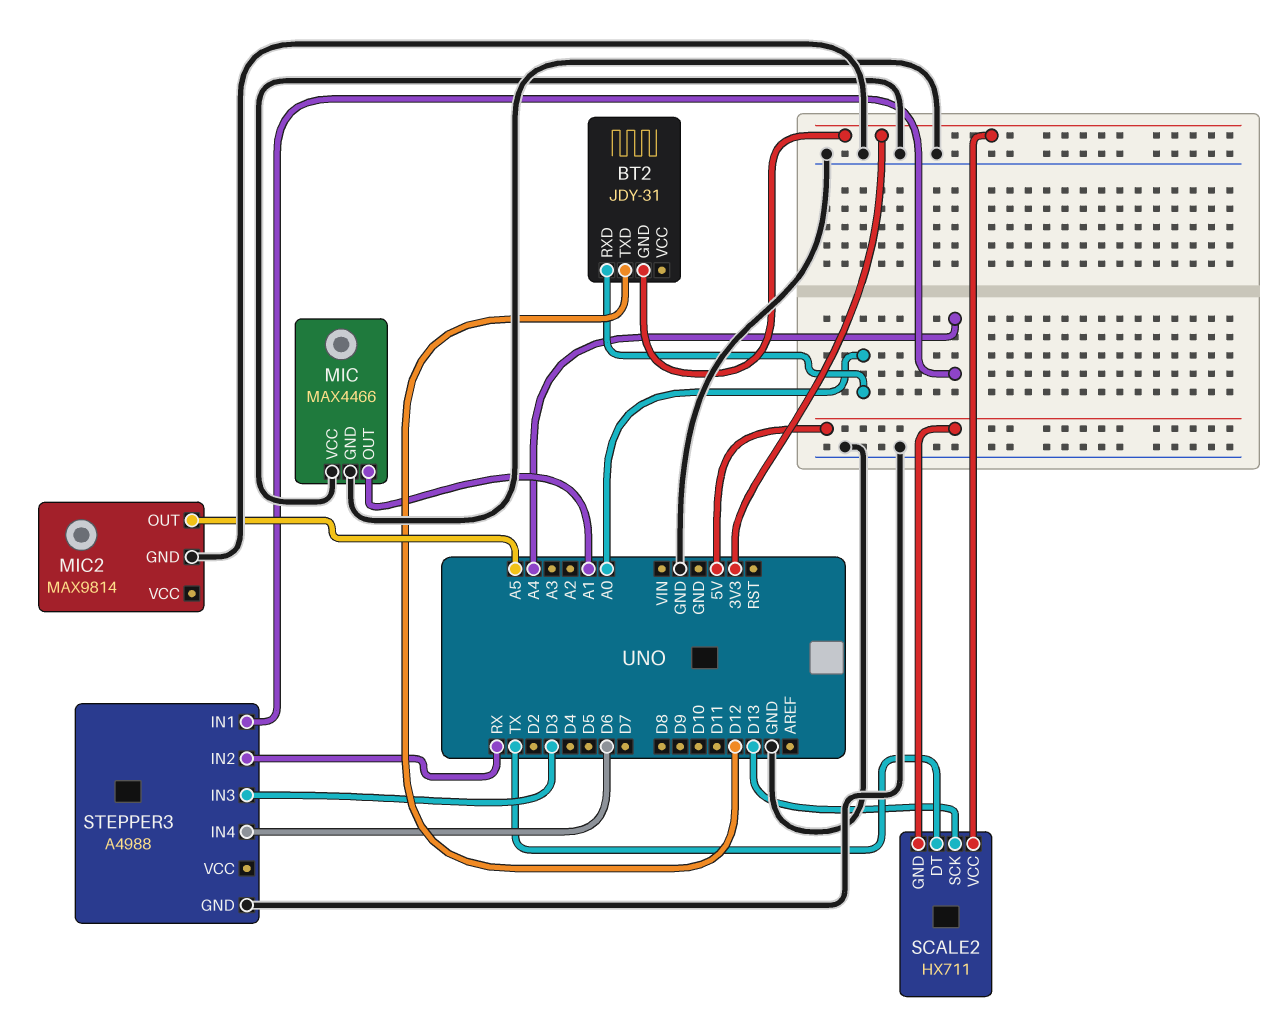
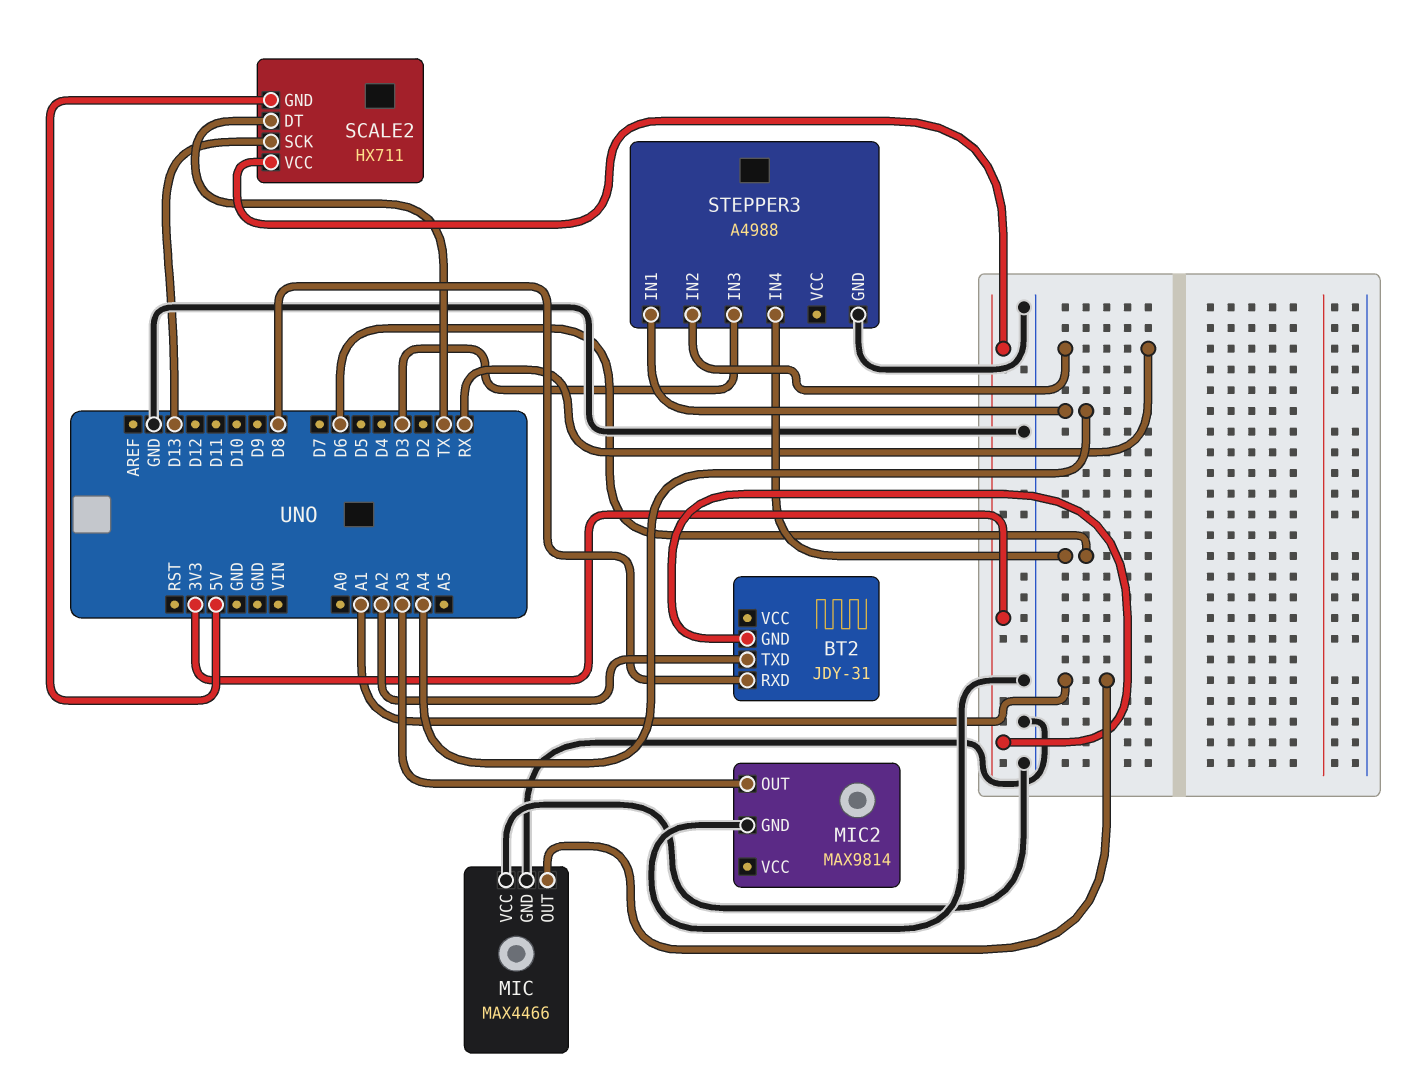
BT2 pin RXD: A0 -> D8
BT2 pin TXD: D12 -> A2
MIC2 pin OUT: A5 -> A3

